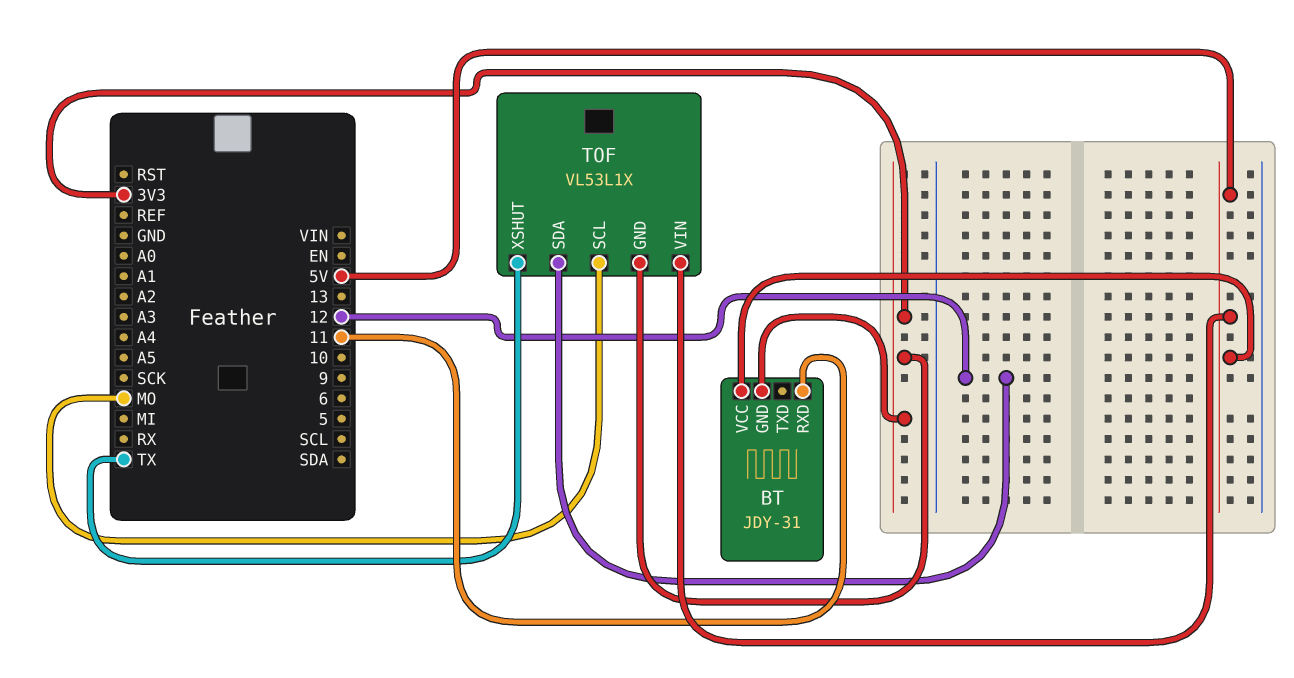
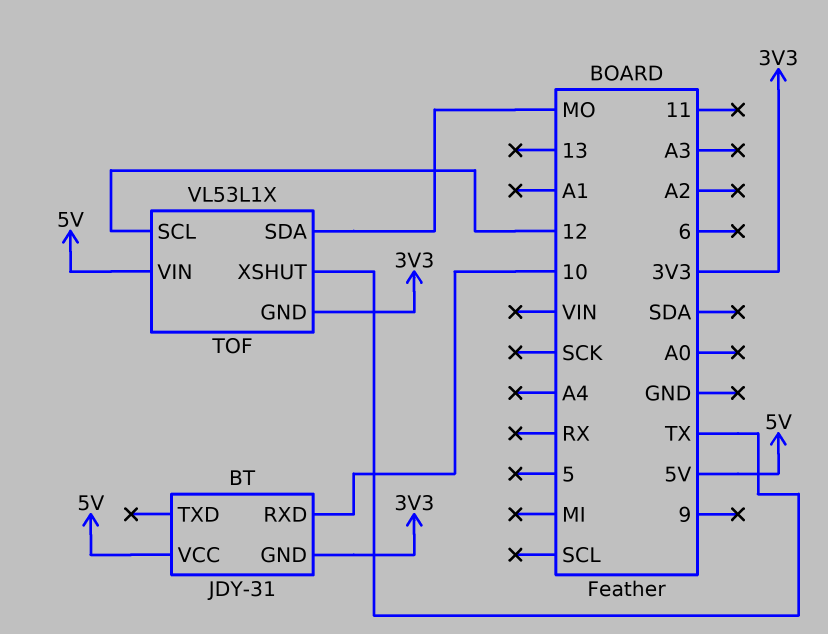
BT pin RXD: 11 -> 10
TOF pin SCL: MO -> 12
TOF pin SDA: 12 -> MO

